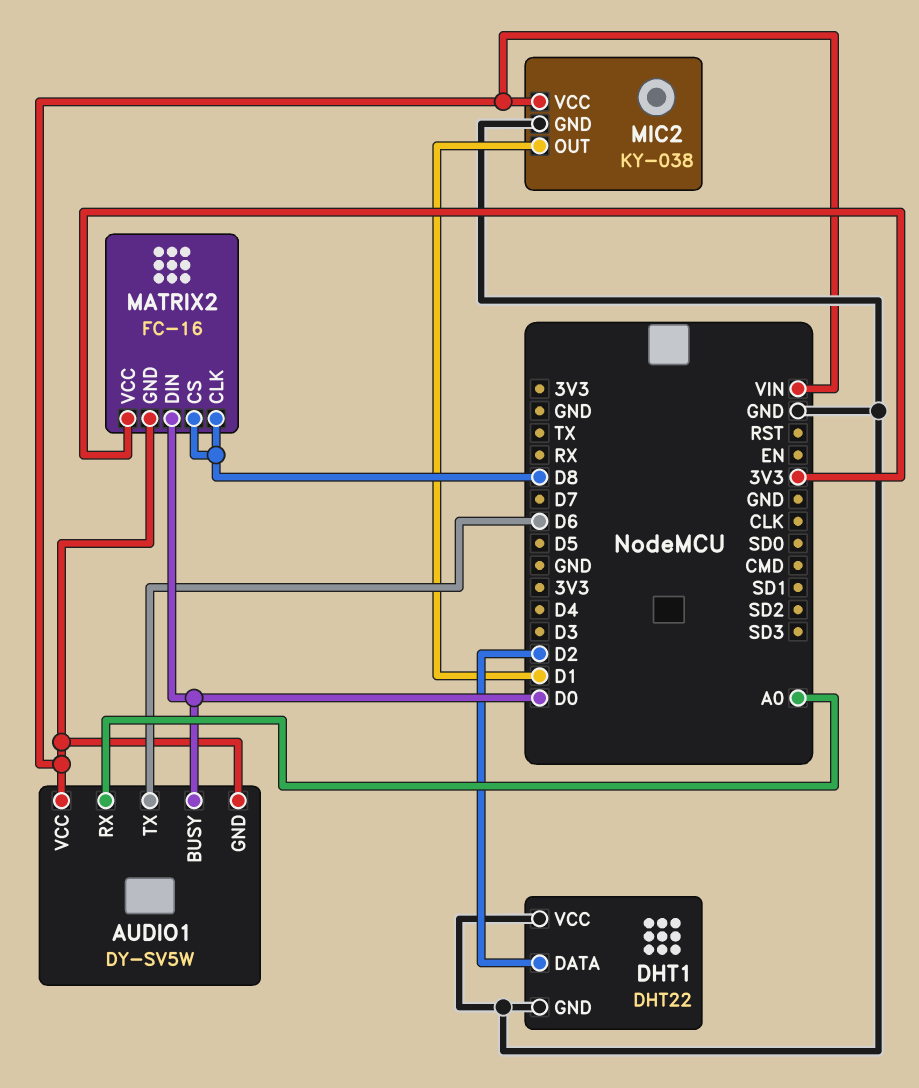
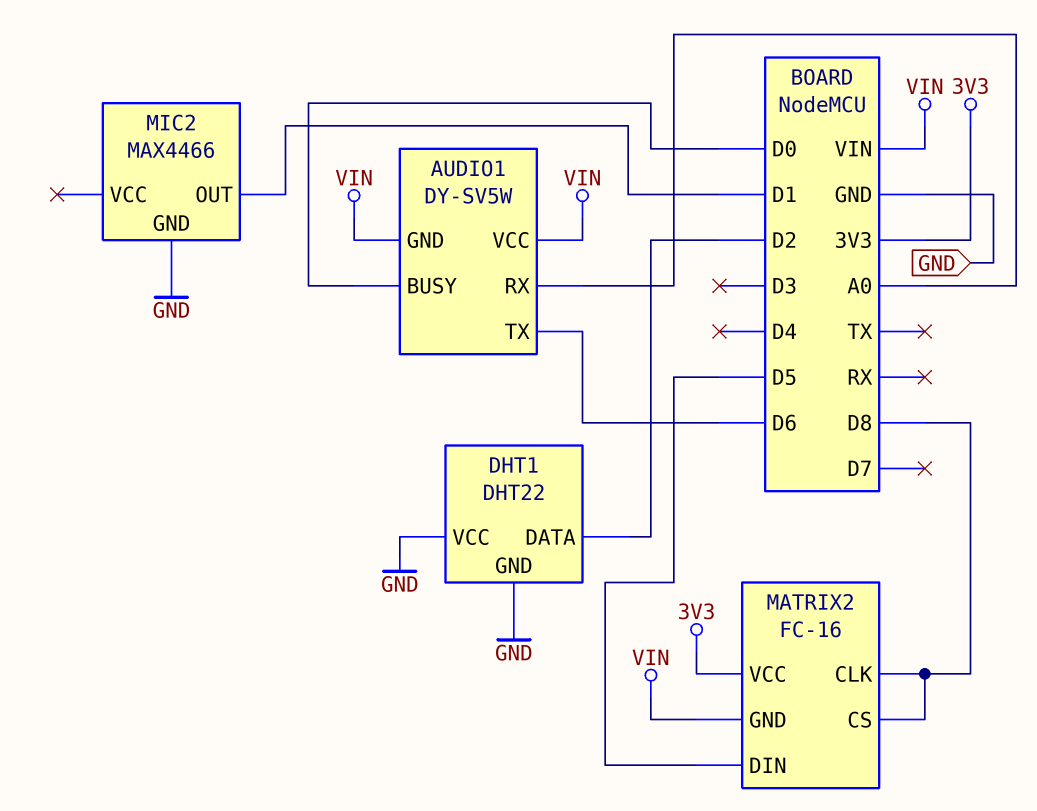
MATRIX2 pin DIN: D0 -> D5
MIC2: KY-038 -> MAX4466
MIC2 pin VCC: VIN -> none

